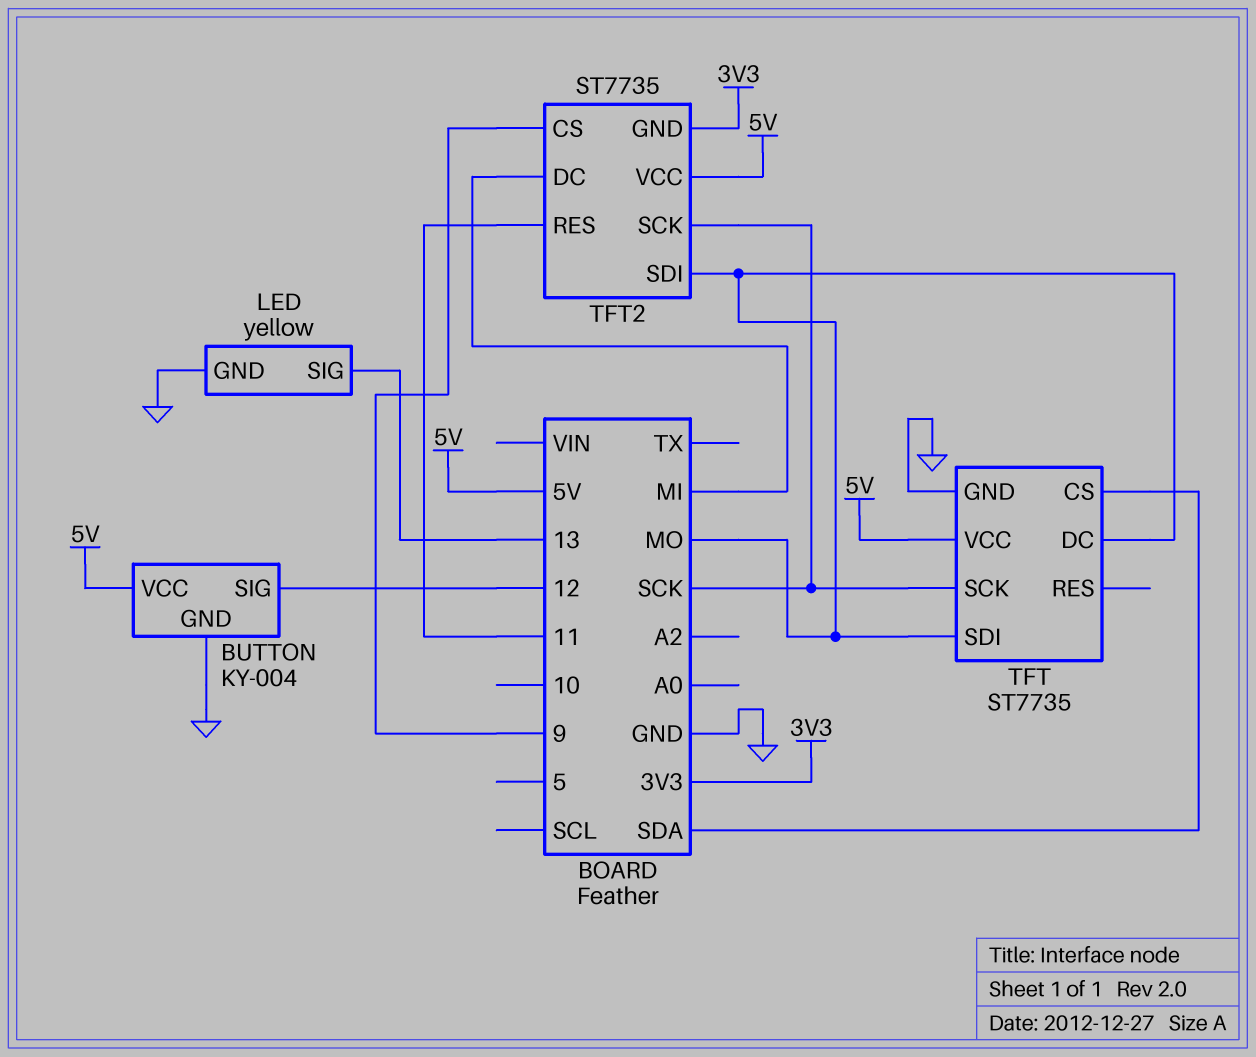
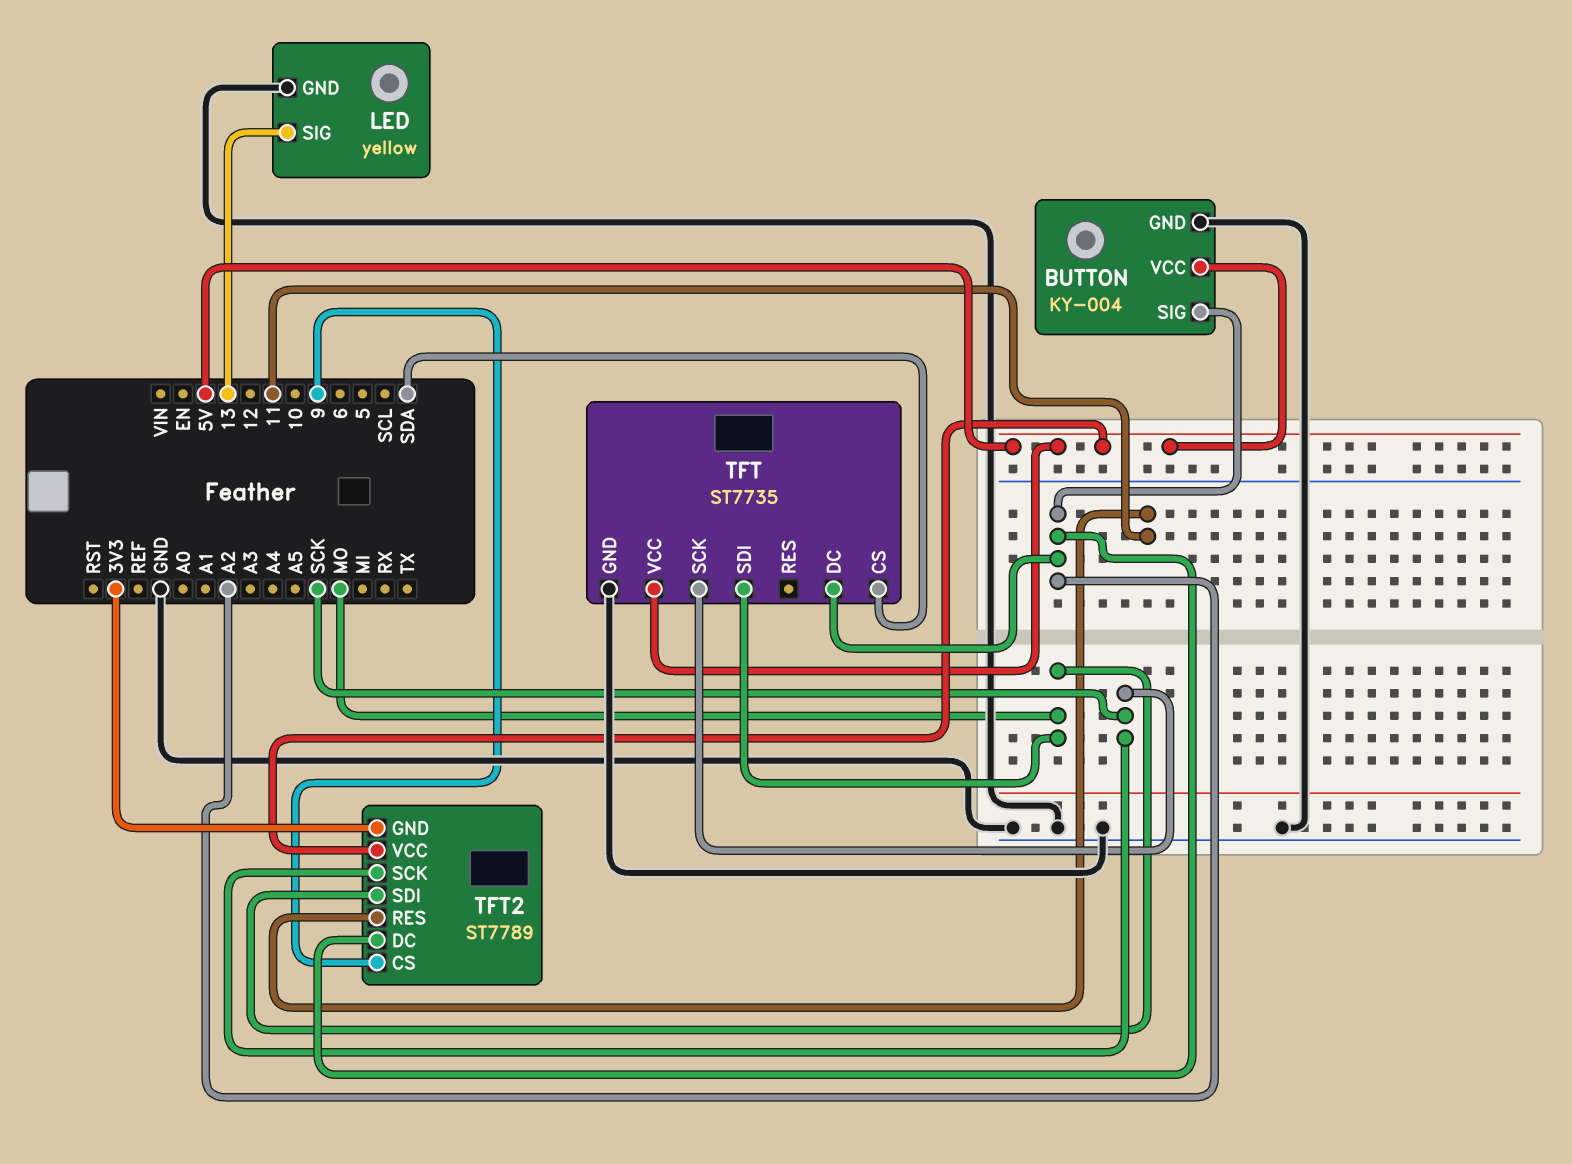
BUTTON pin SIG: 12 -> A2
TFT pin DC: MO -> A2
TFT2: ST7735 -> ST7789
TFT2 pin DC: MI -> A2

